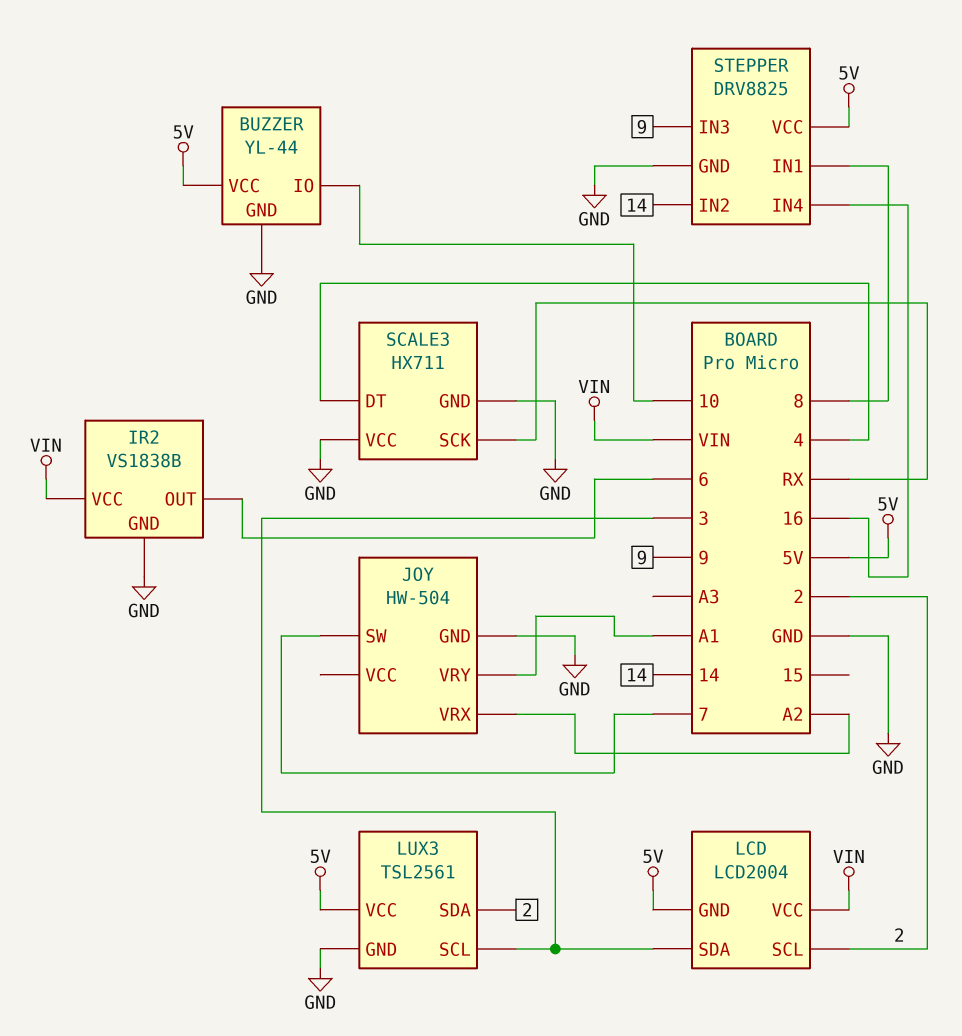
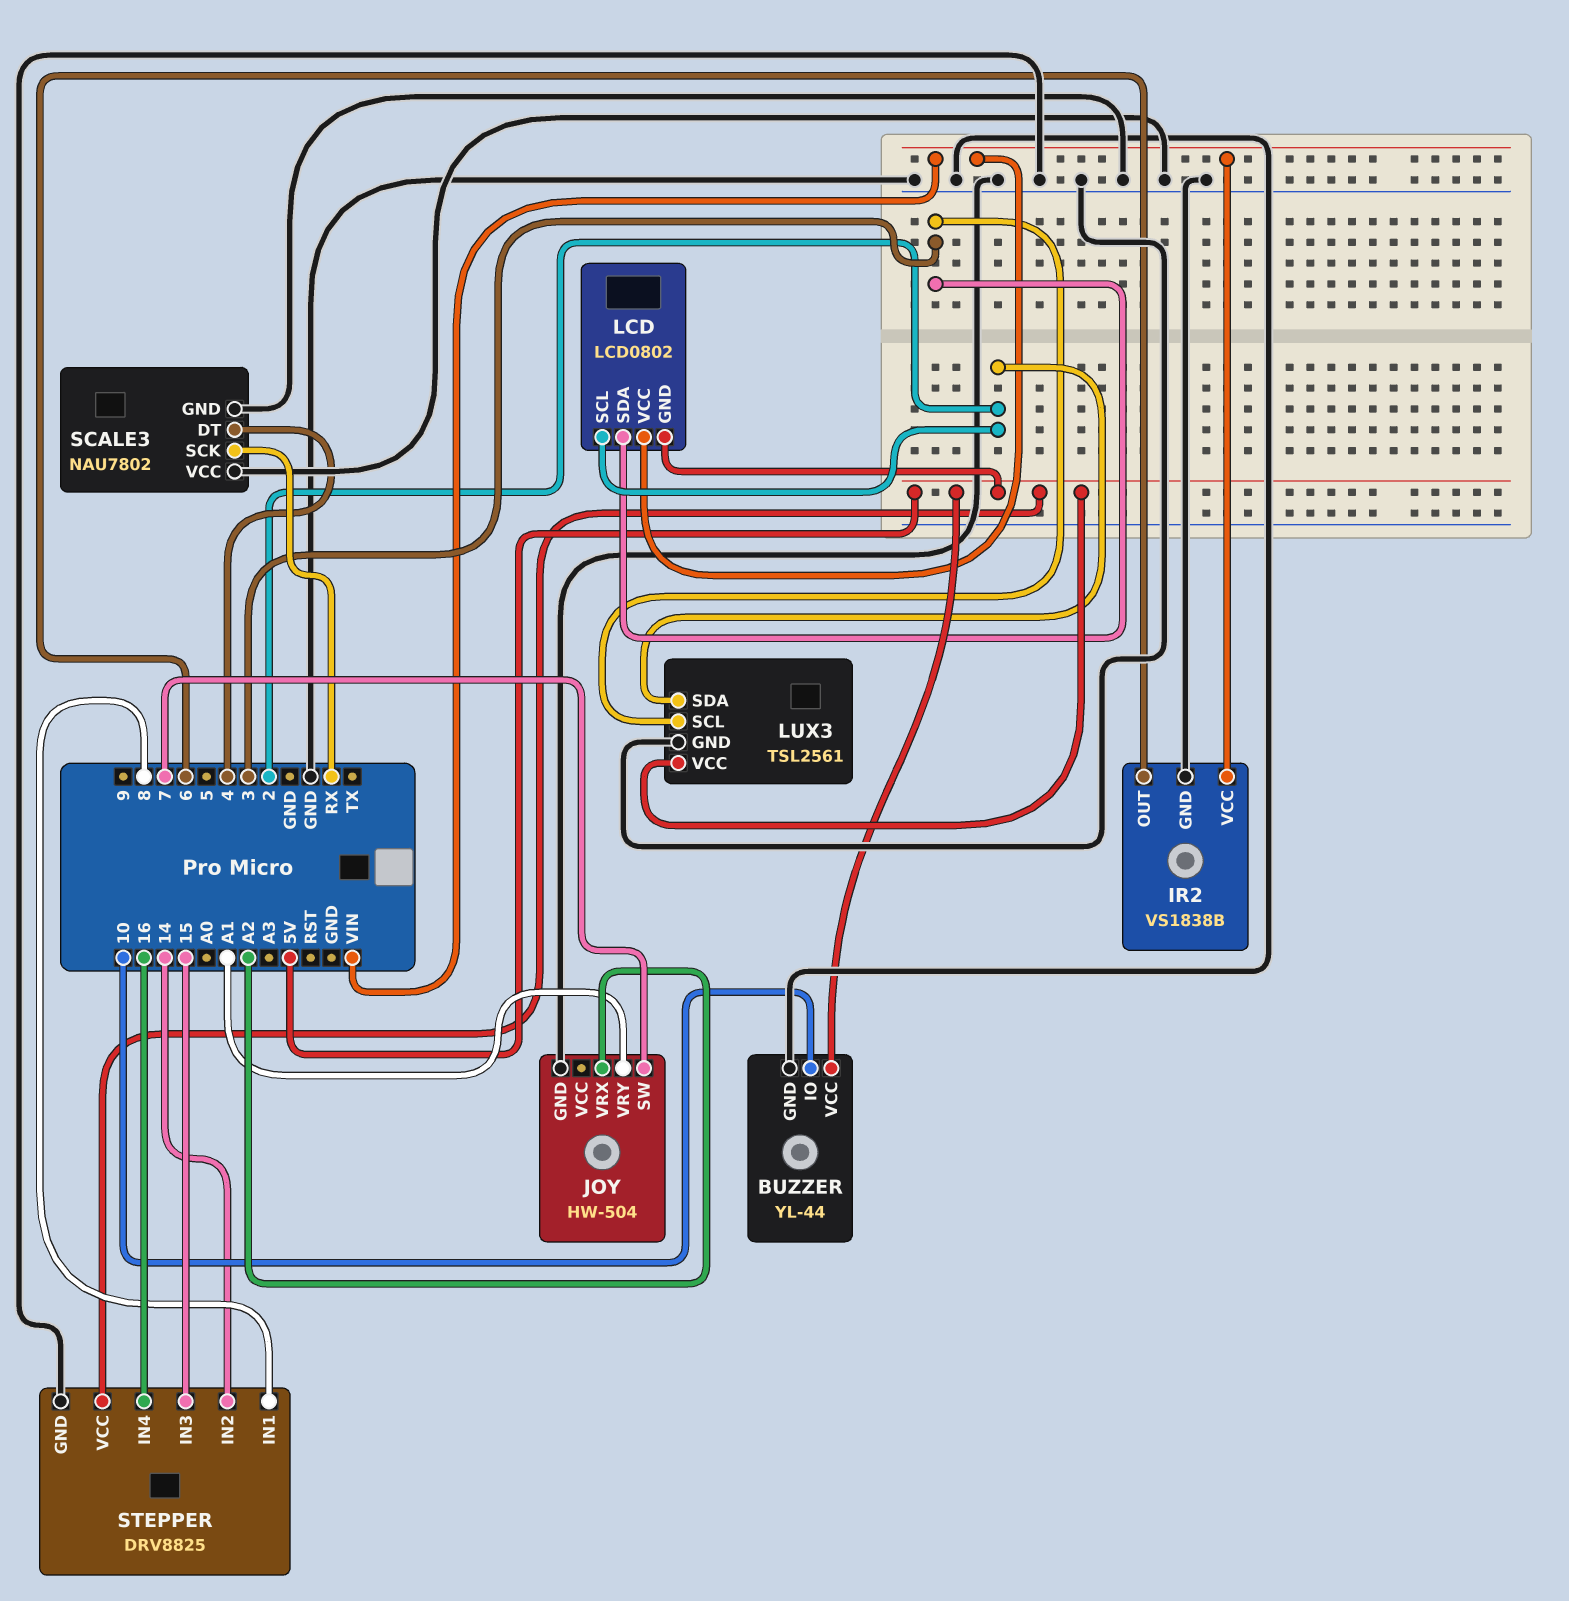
LCD: LCD2004 -> LCD0802
SCALE3: HX711 -> NAU7802
STEPPER pin IN3: 9 -> 15

